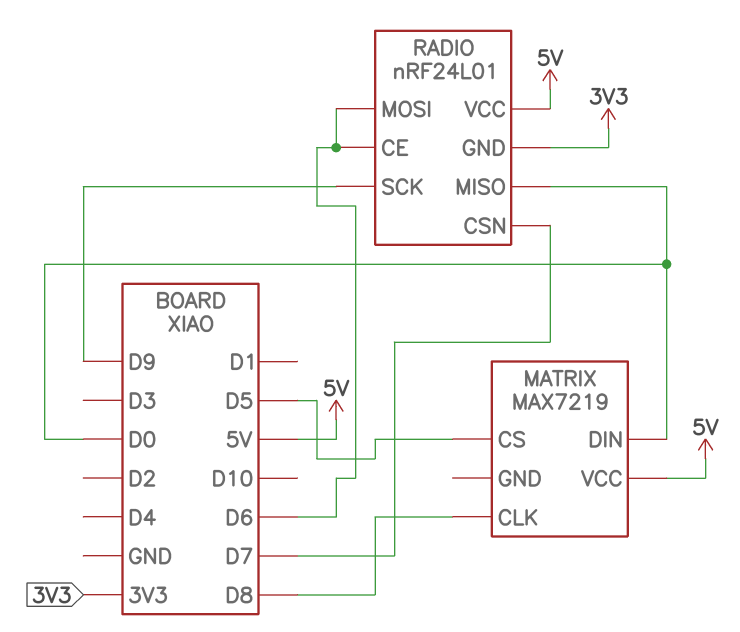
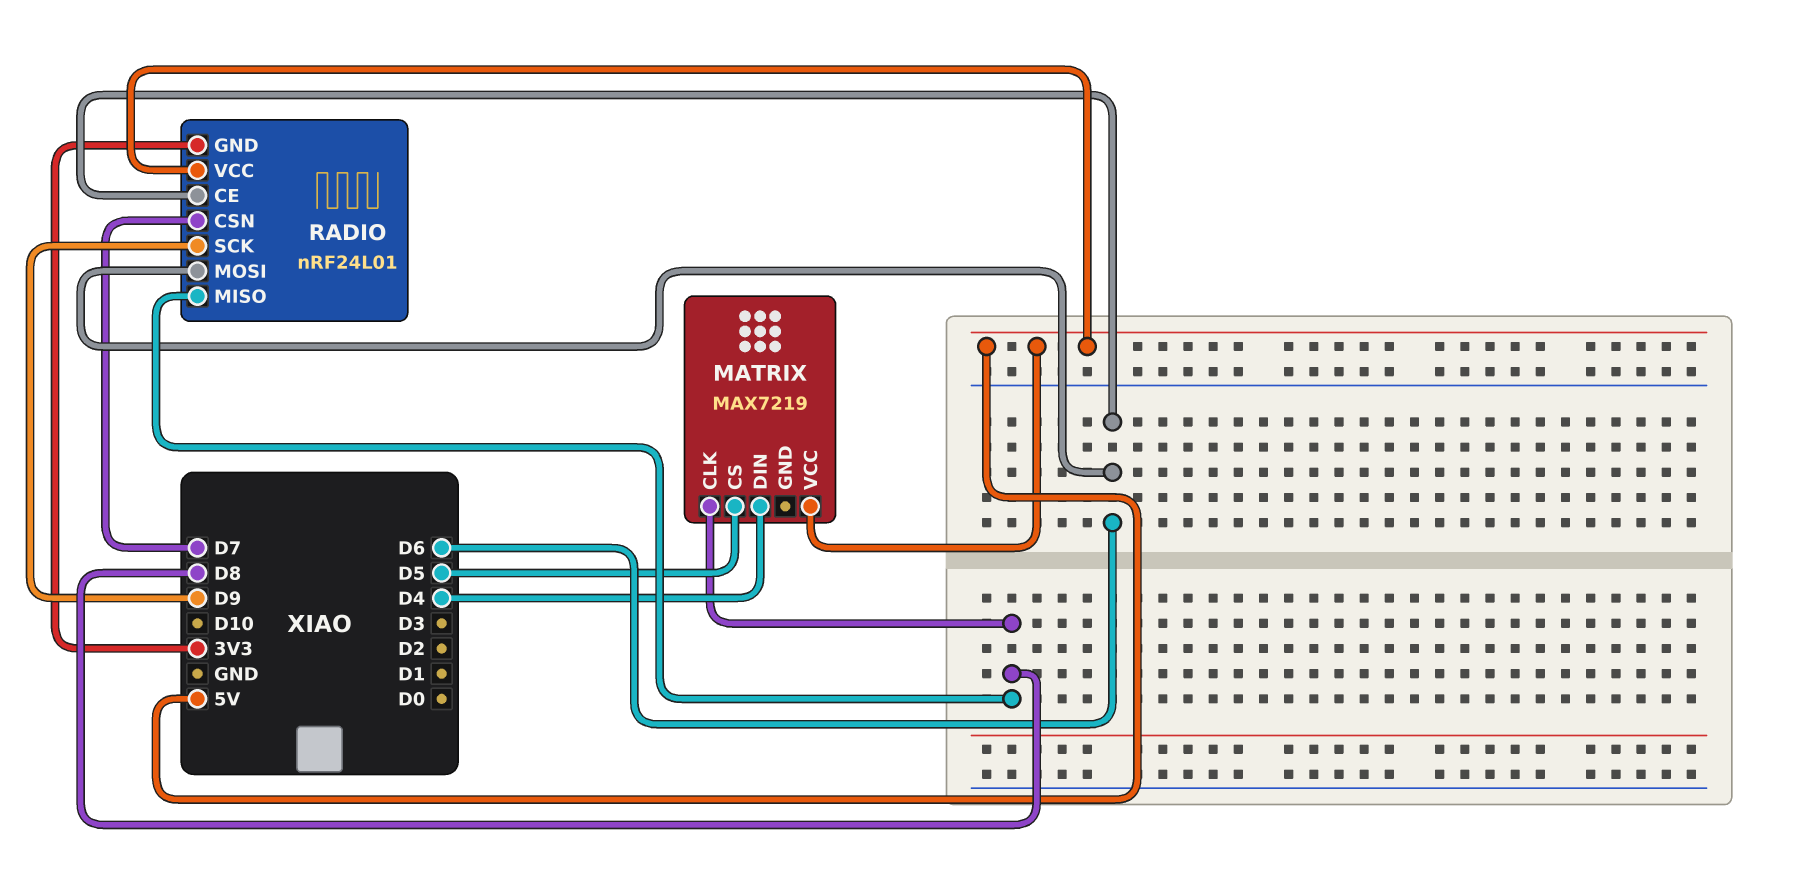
MATRIX pin DIN: D0 -> D4
RADIO pin MISO: D0 -> D8

